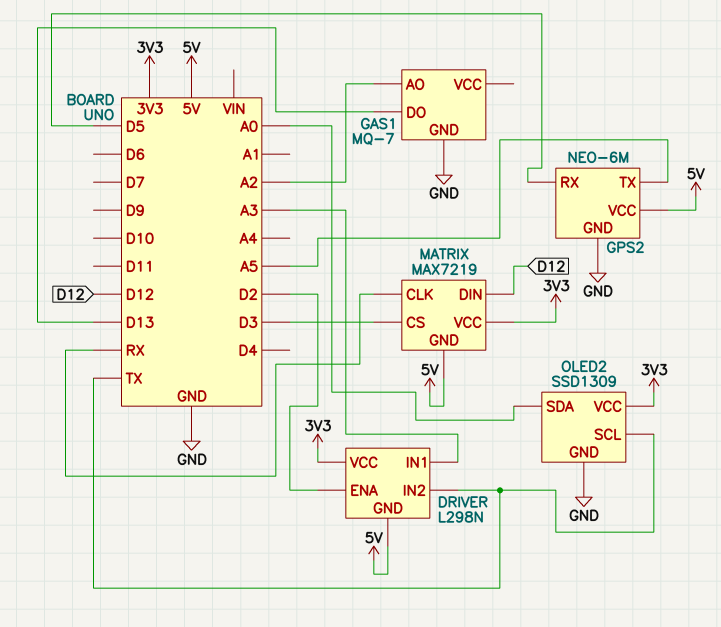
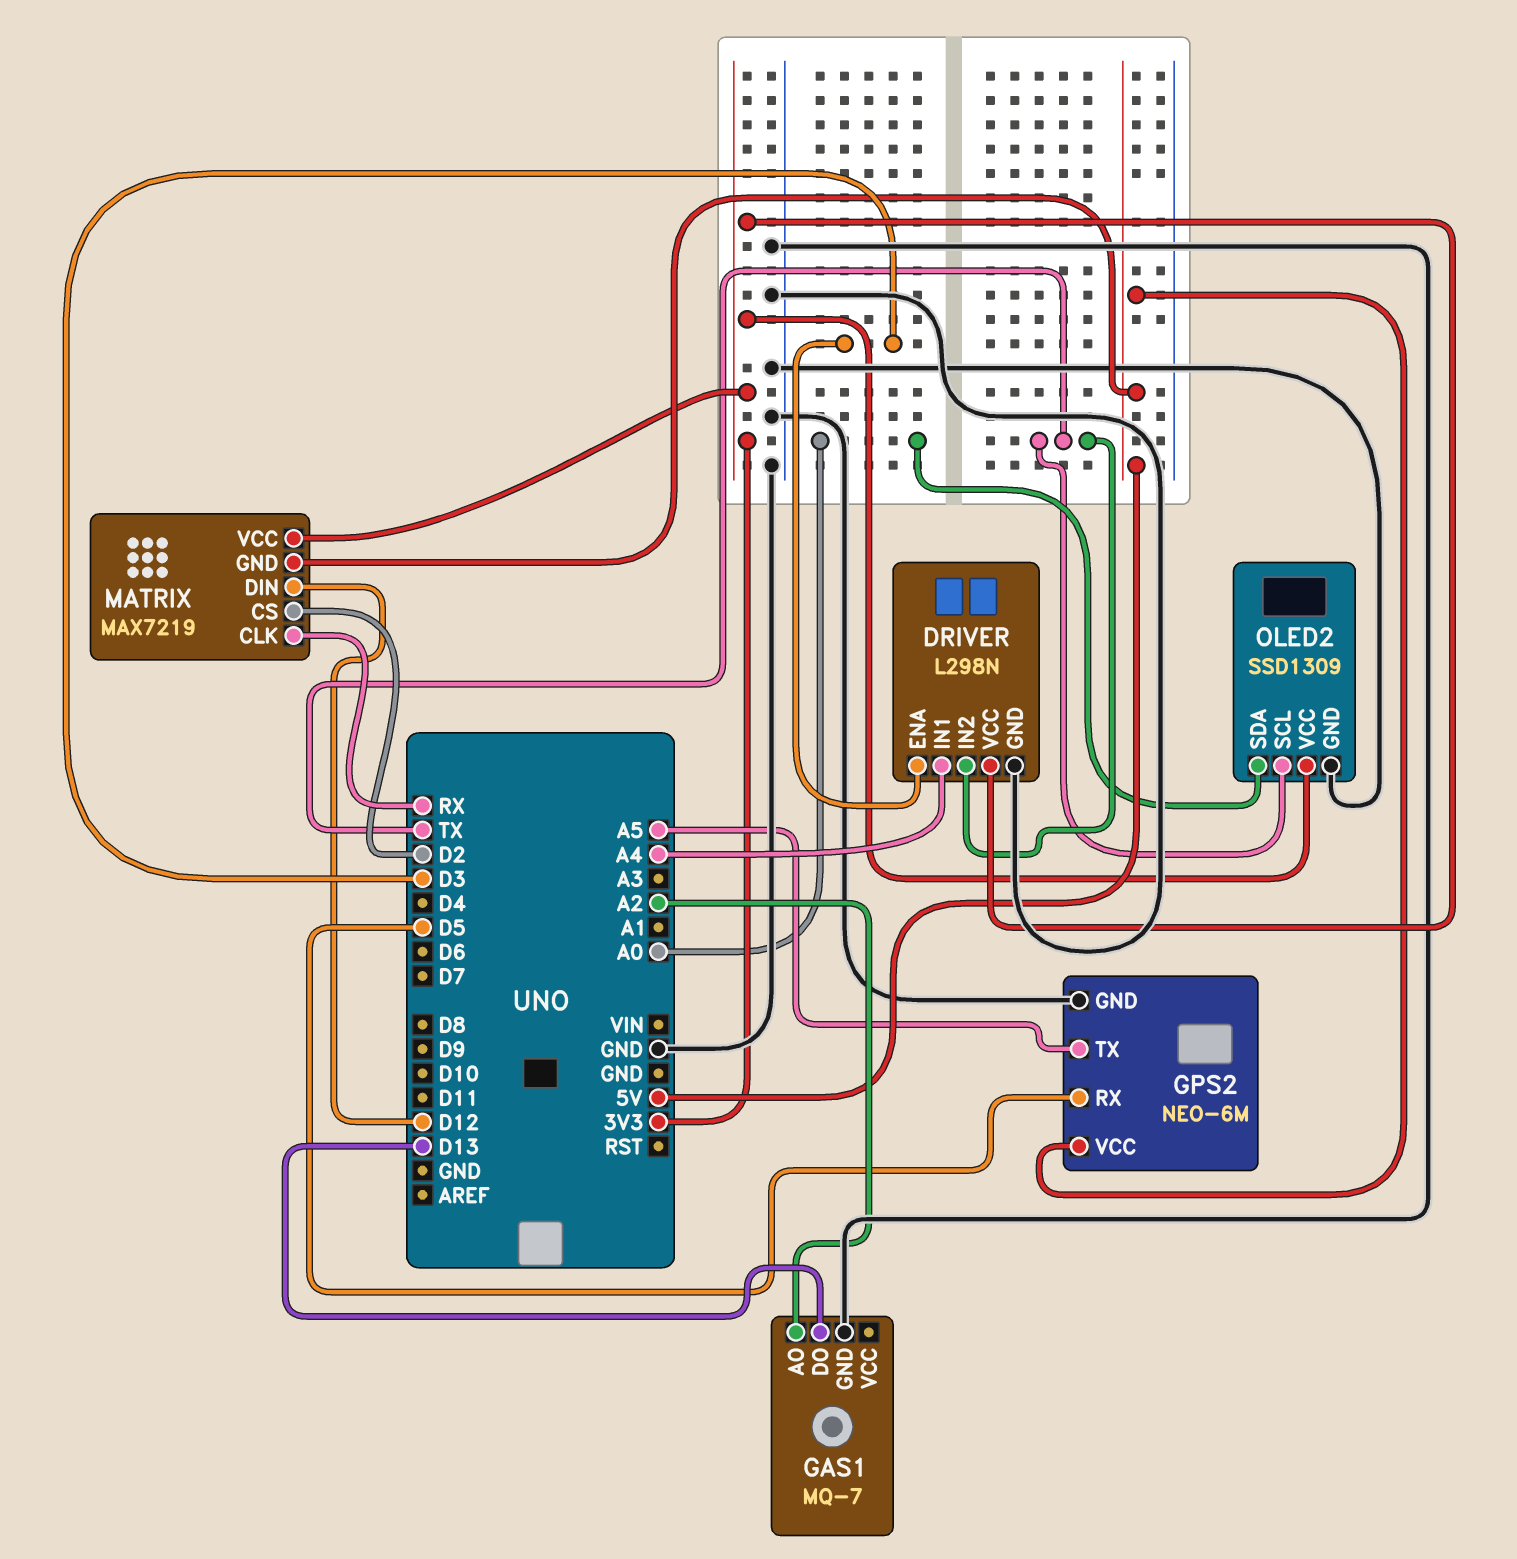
DRIVER pin ENA: D2 -> D3
DRIVER pin GND: 5V -> GND
DRIVER pin IN1: A3 -> A4
MATRIX pin CS: D3 -> D2

